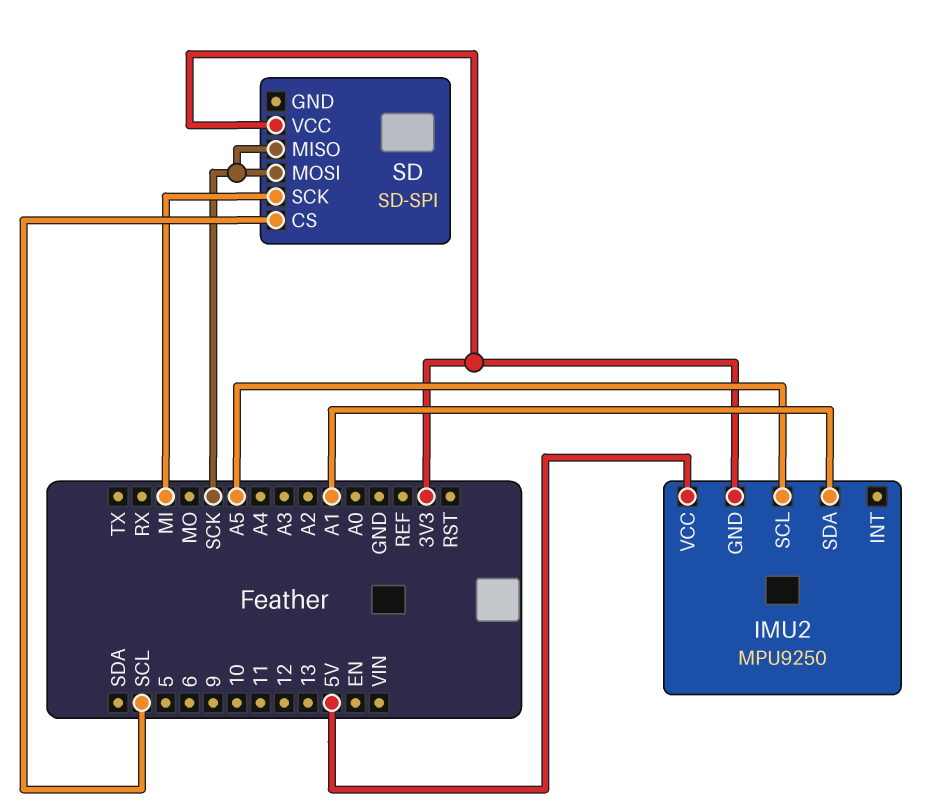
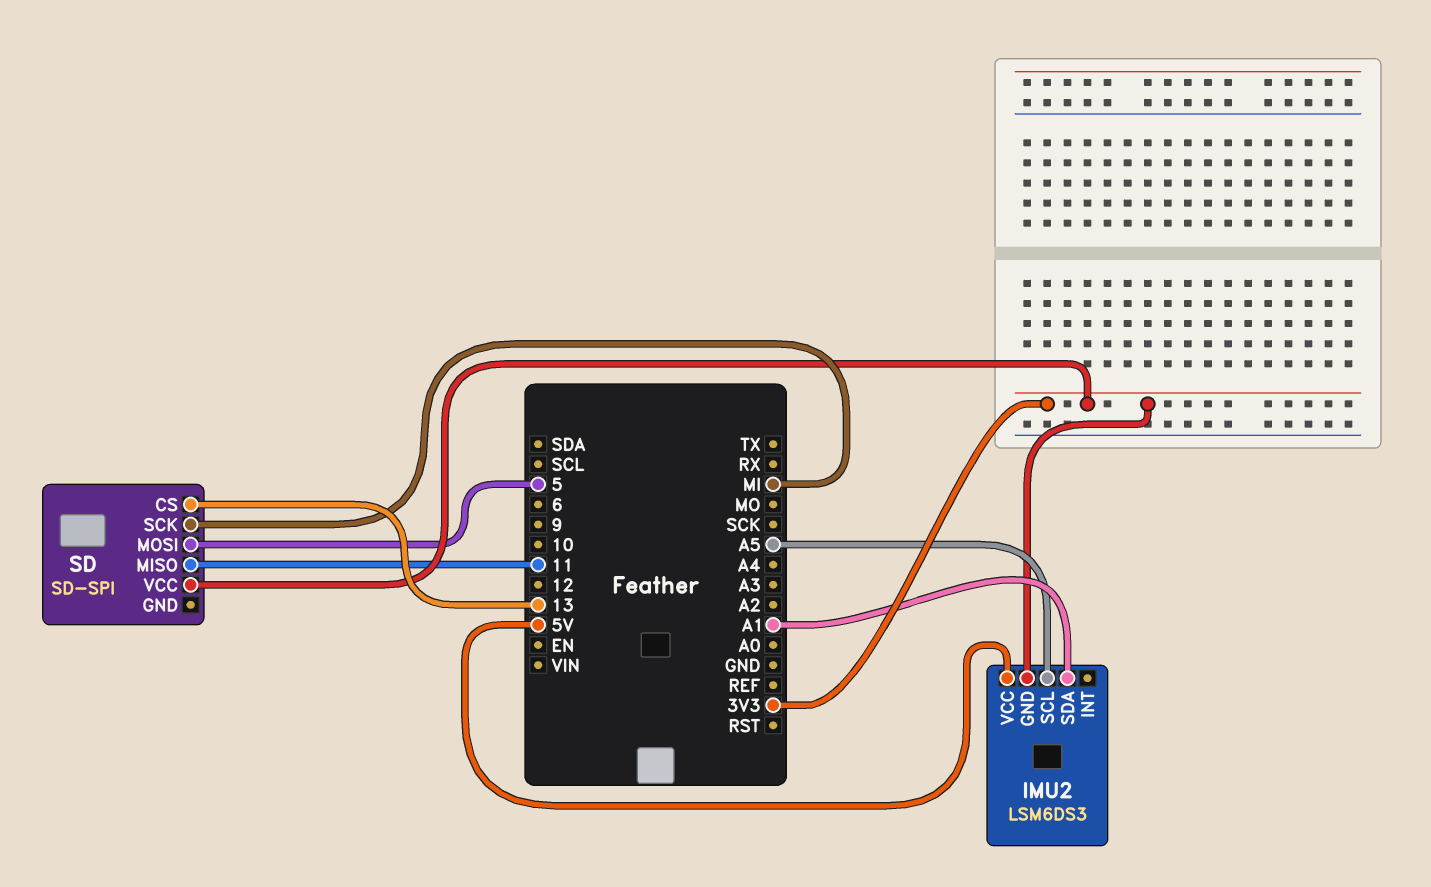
IMU2: MPU9250 -> LSM6DS3
SD pin CS: SCL -> 13
SD pin MISO: SCK -> 11
SD pin MOSI: SCK -> 5

